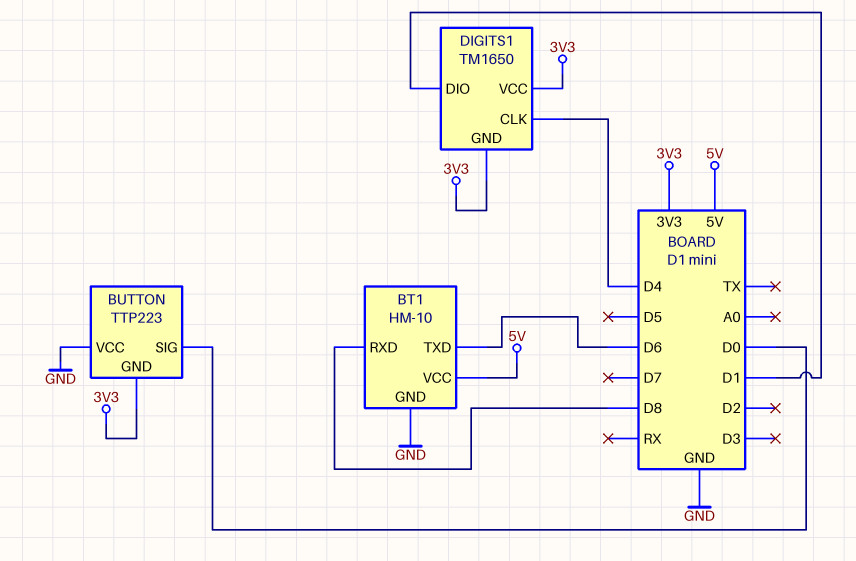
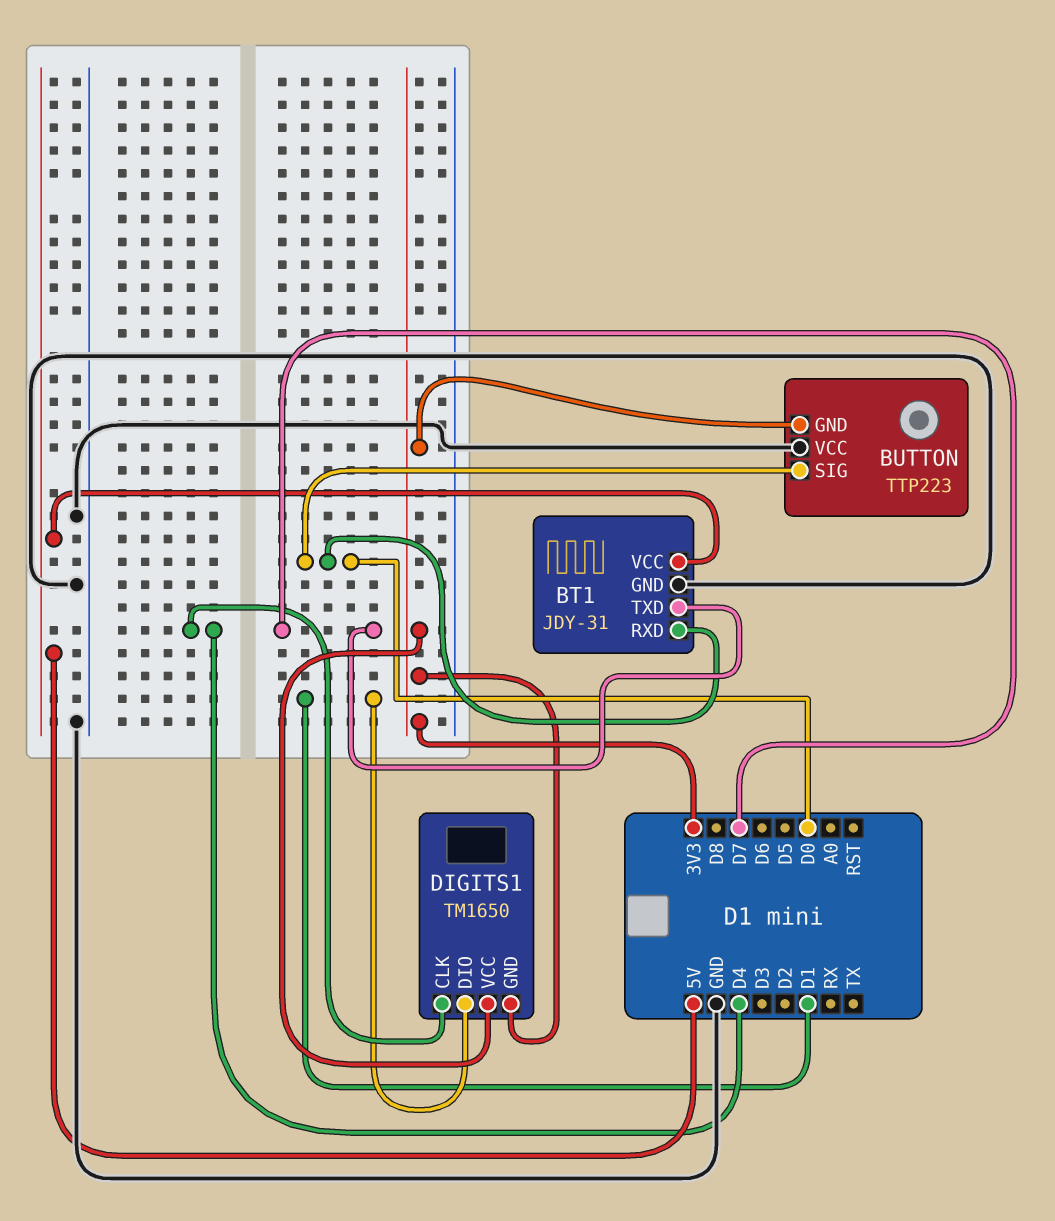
BT1: HM-10 -> JDY-31
BT1 pin RXD: D8 -> D0
BT1 pin TXD: D6 -> D7

